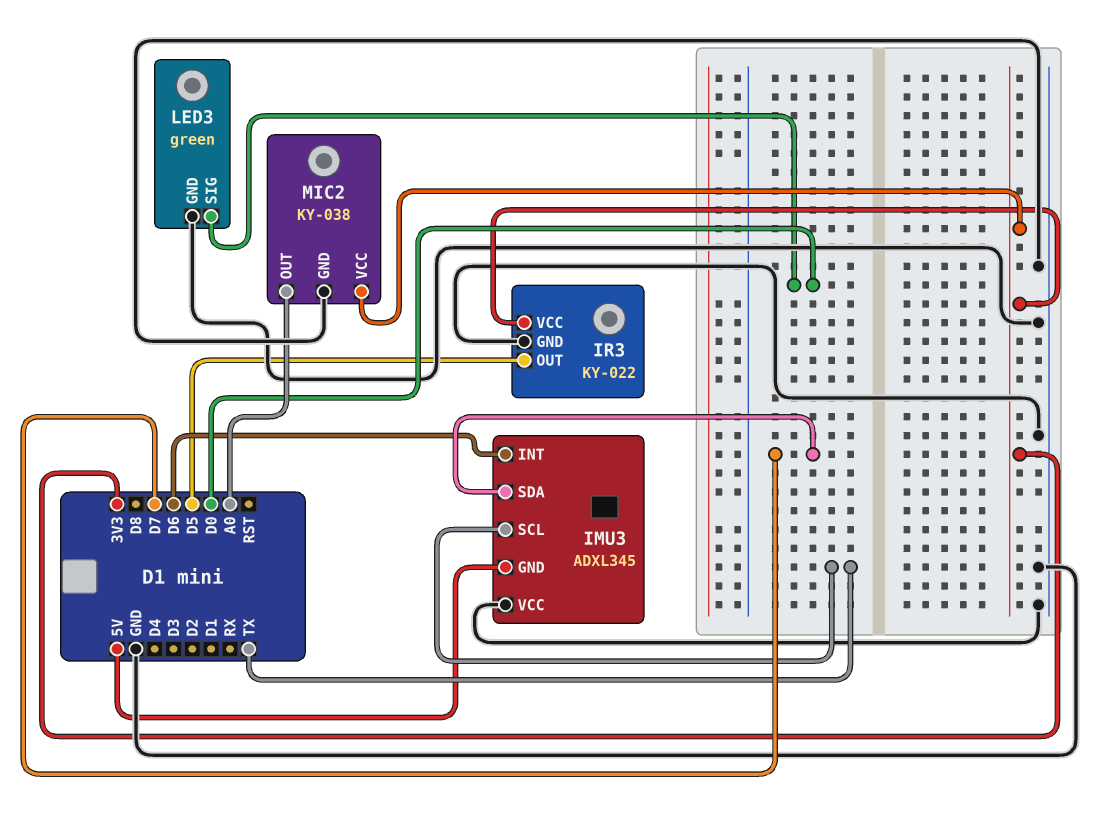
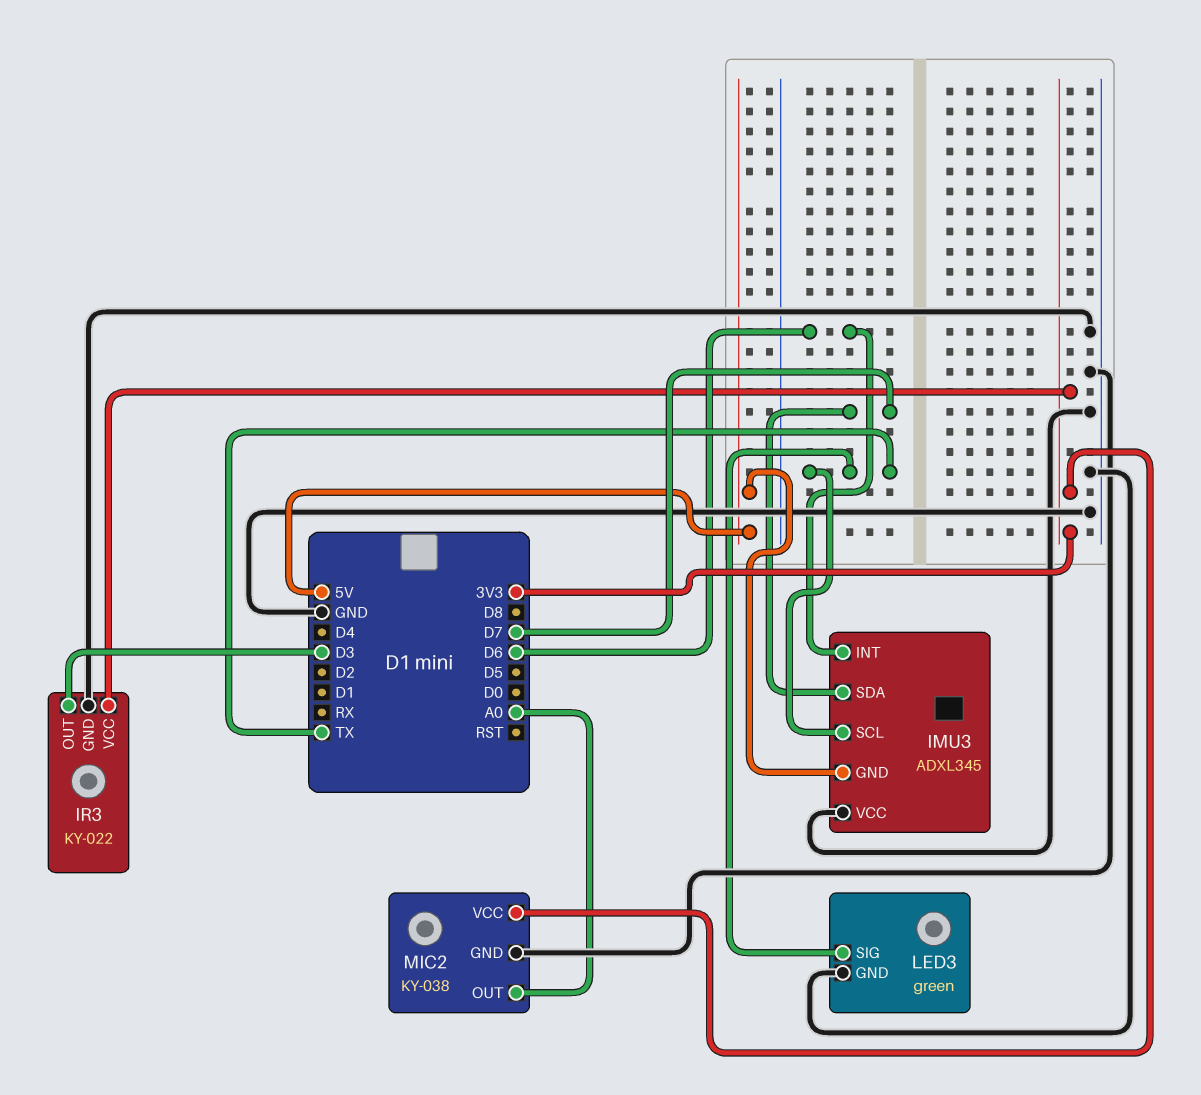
IR3 pin OUT: D5 -> D3
LED3 pin SIG: D0 -> TX

